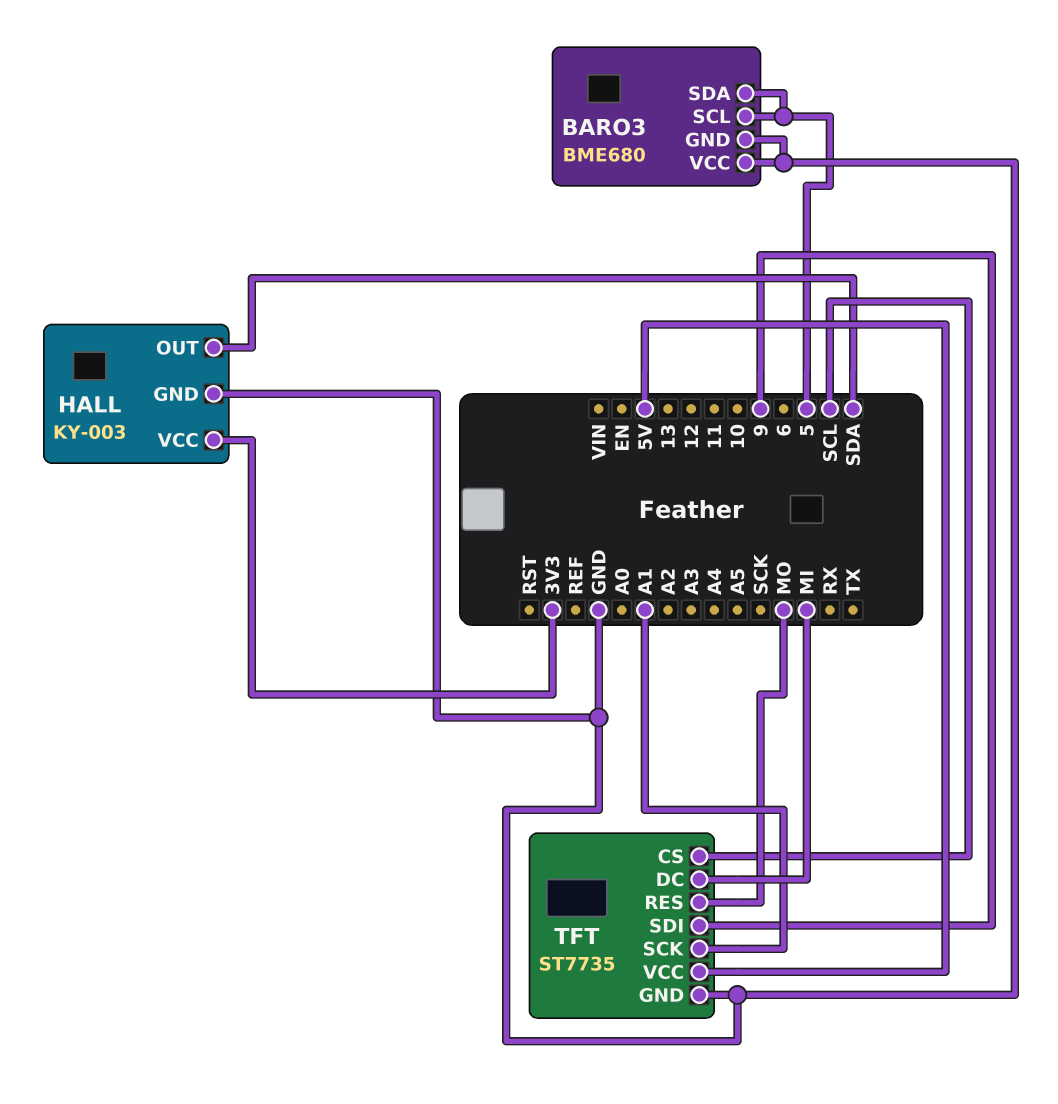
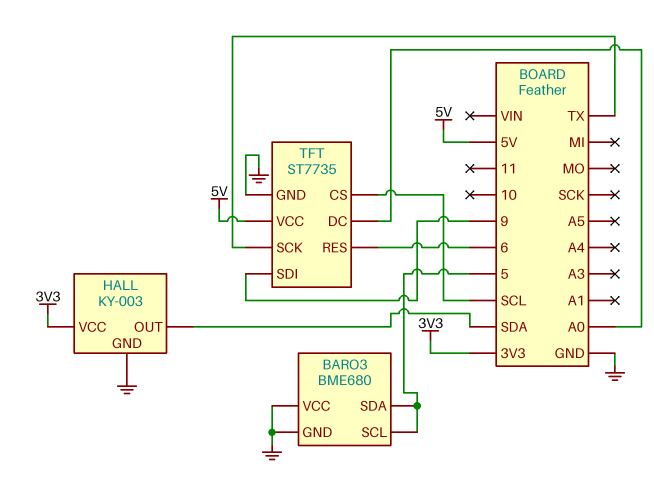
TFT pin DC: MI -> A0
TFT pin RES: MO -> 6
TFT pin SCK: A1 -> TX

